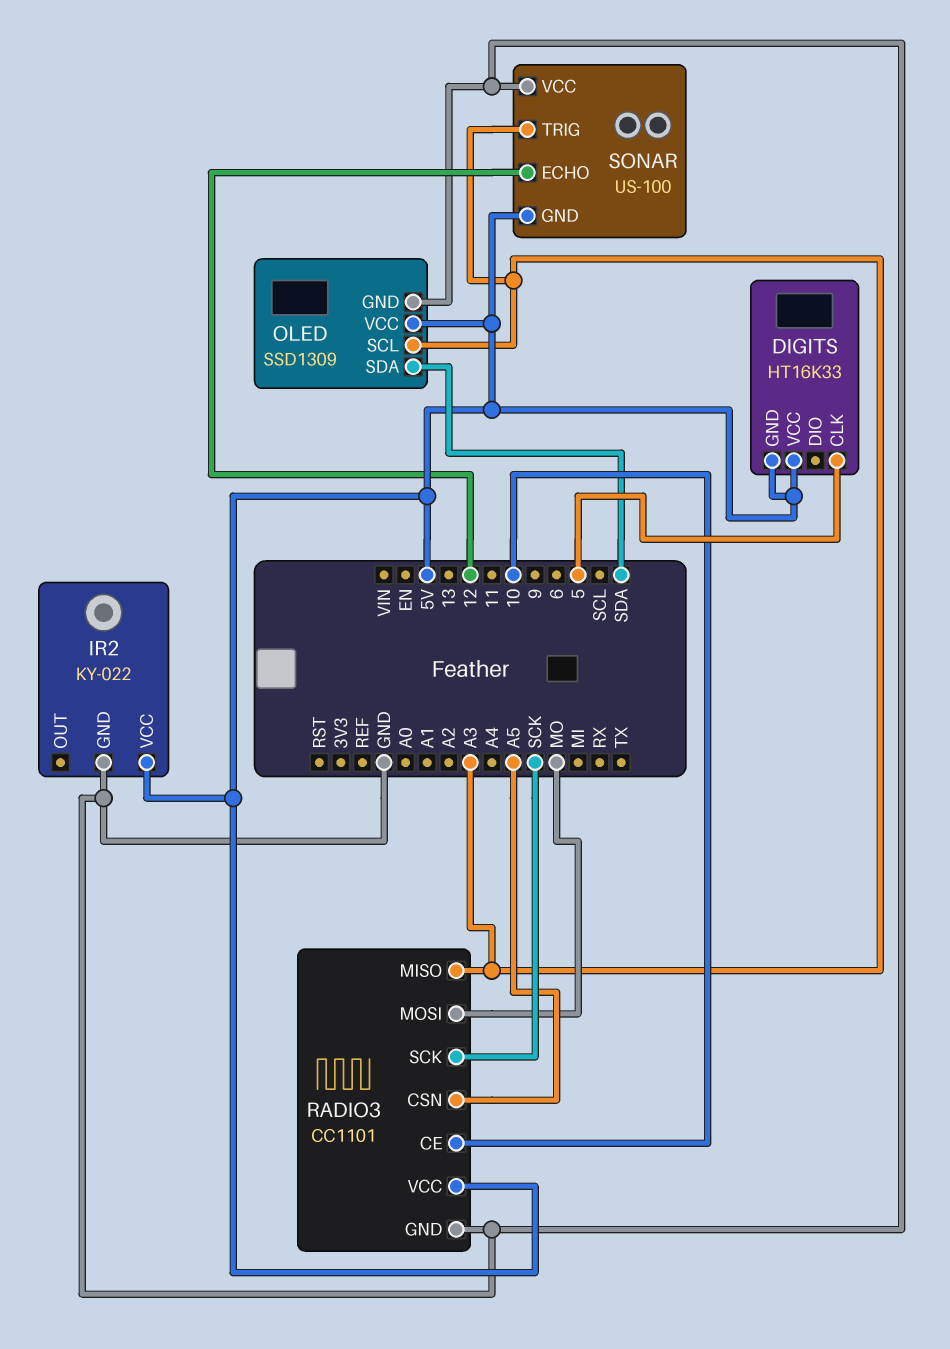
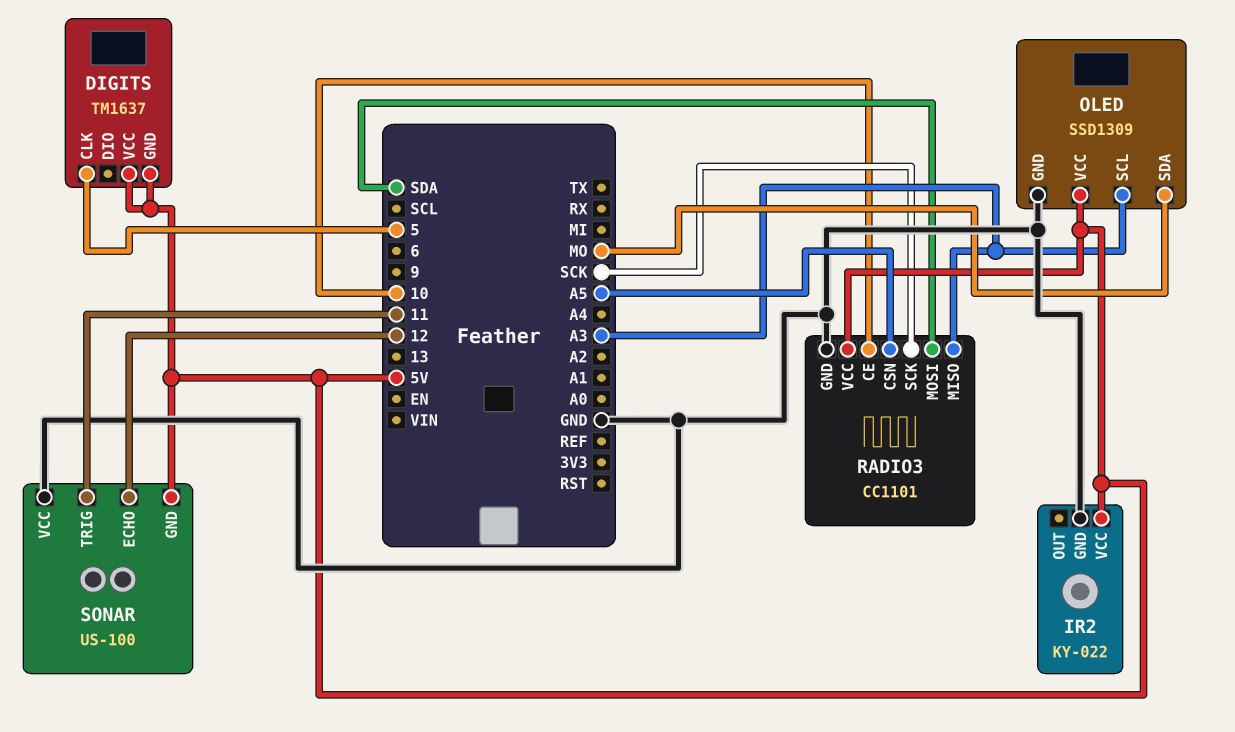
DIGITS: HT16K33 -> TM1637
OLED pin SDA: SDA -> MO
RADIO3 pin MOSI: MO -> SDA
SONAR pin TRIG: A3 -> 11

